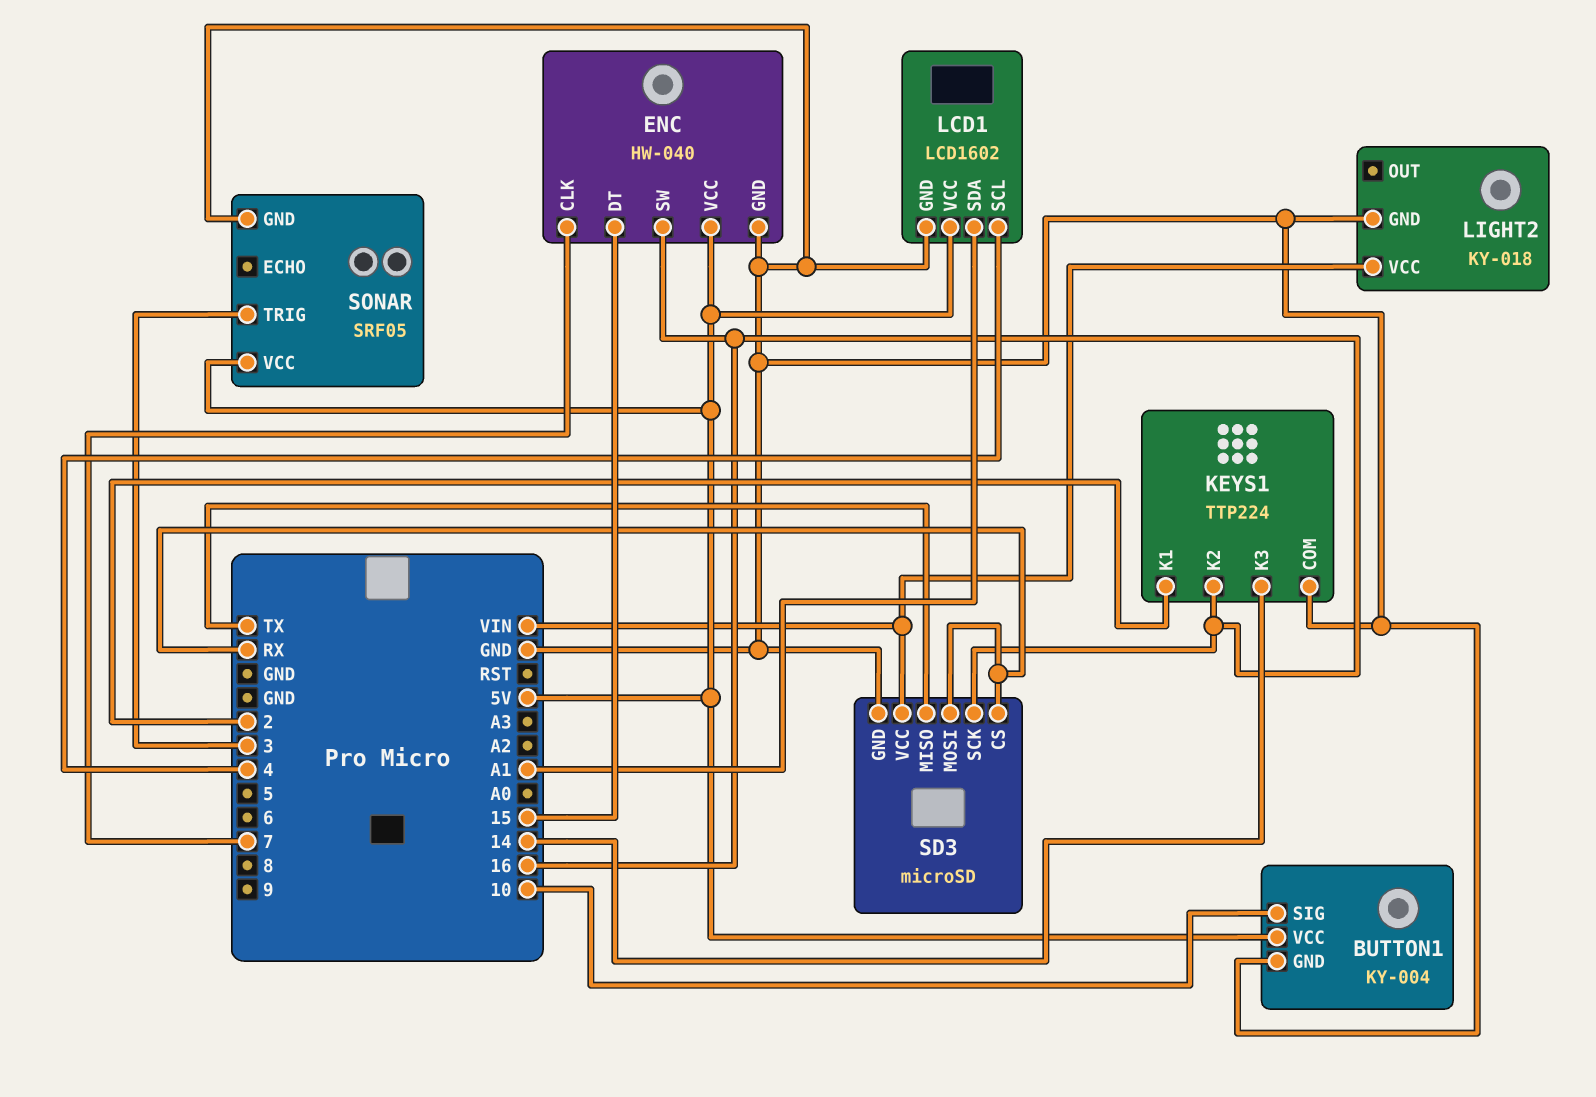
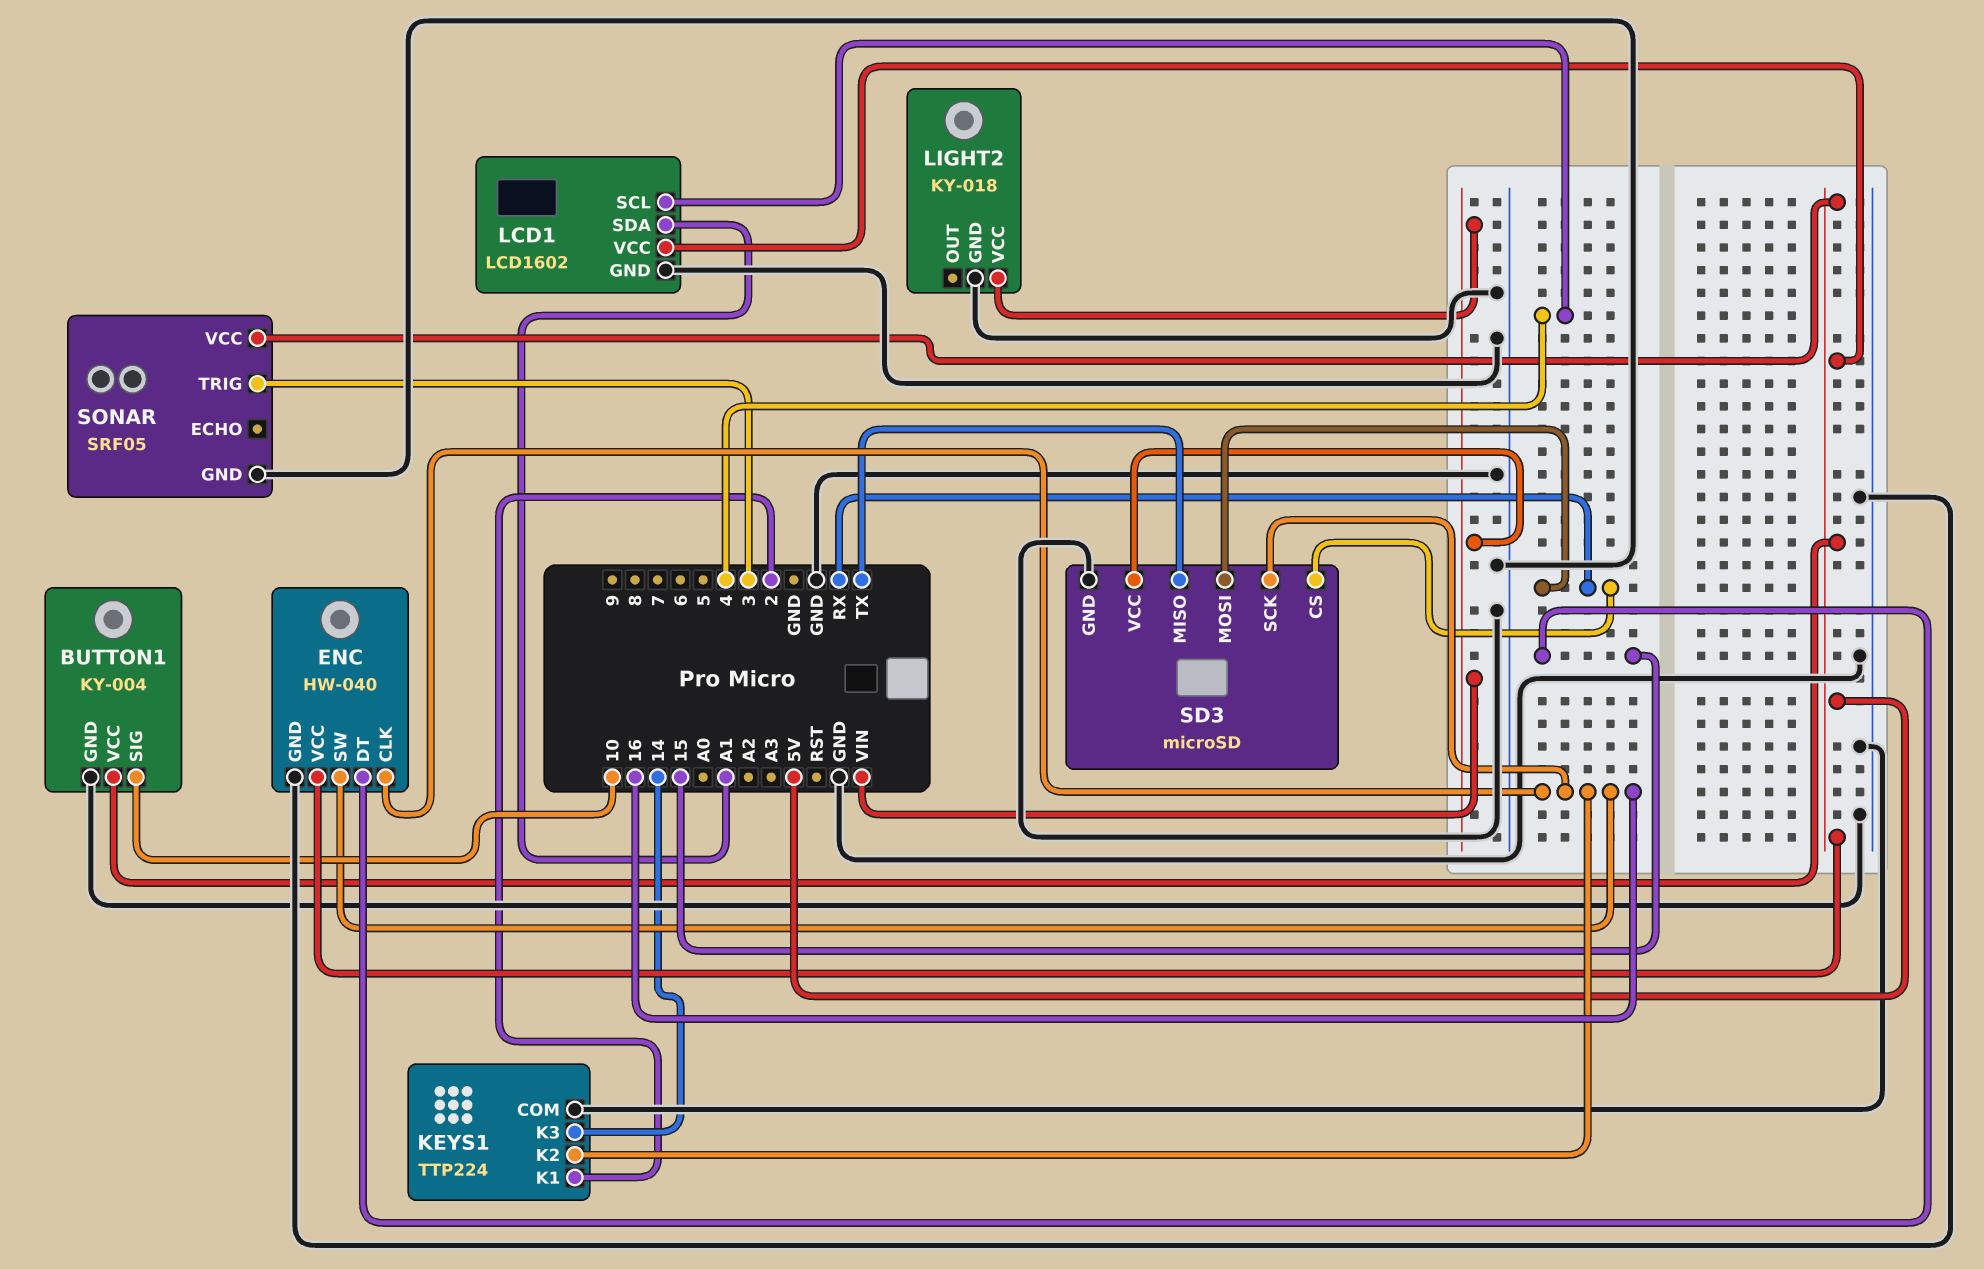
ENC pin CLK: 7 -> 16

